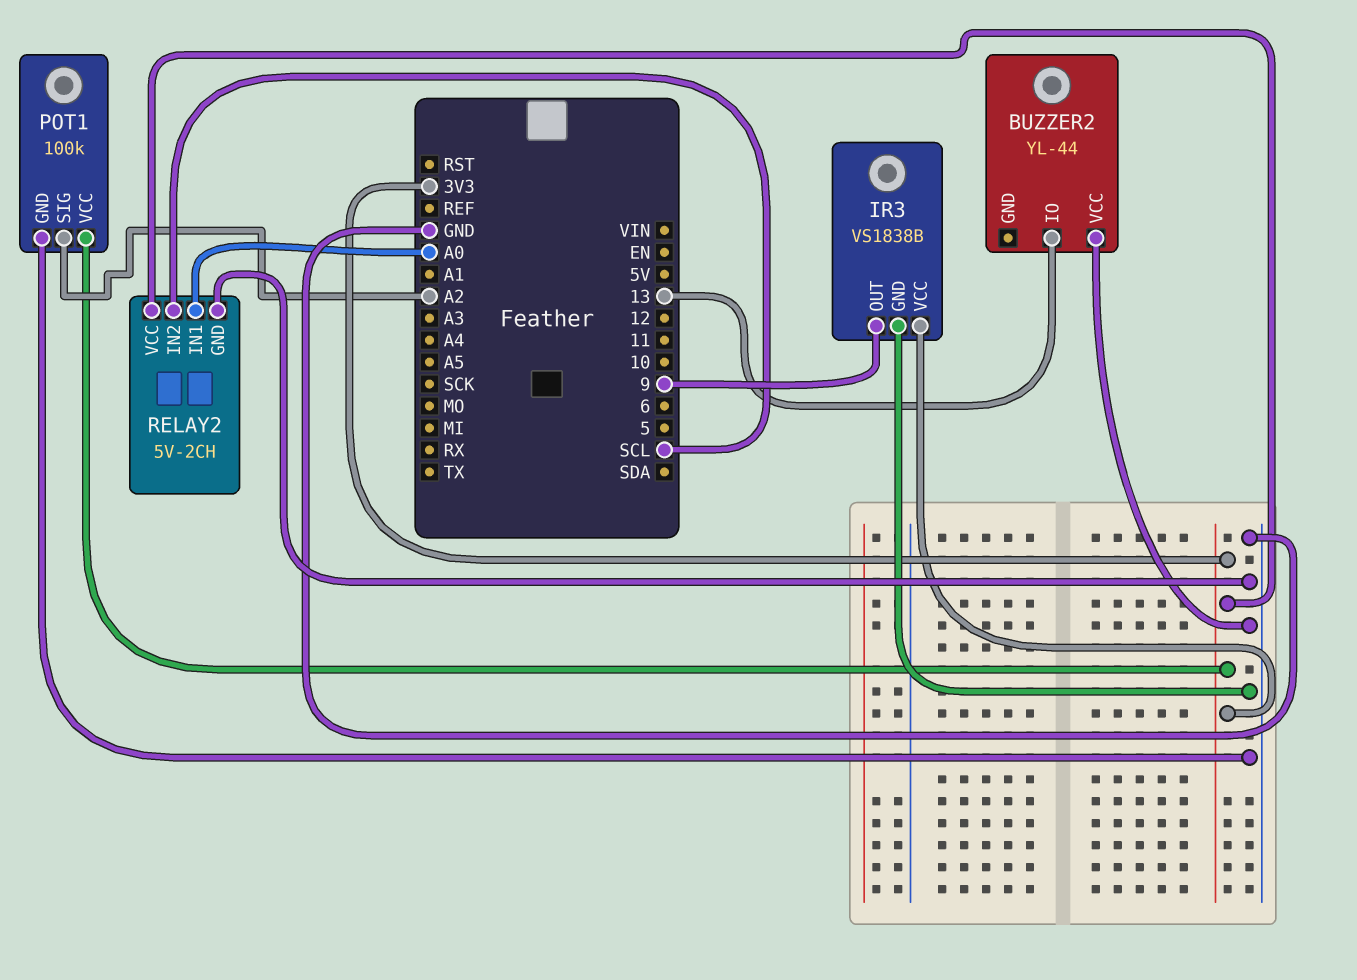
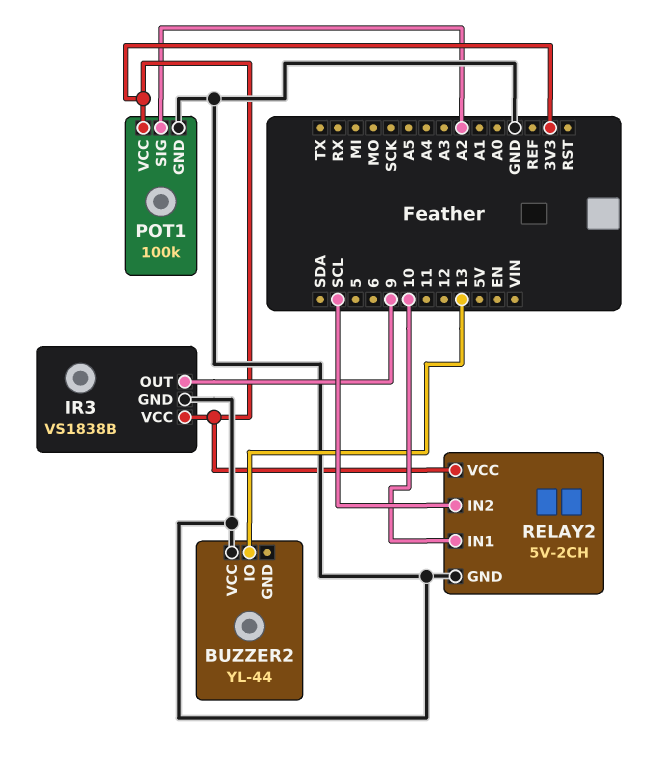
RELAY2 pin IN1: A0 -> 10

